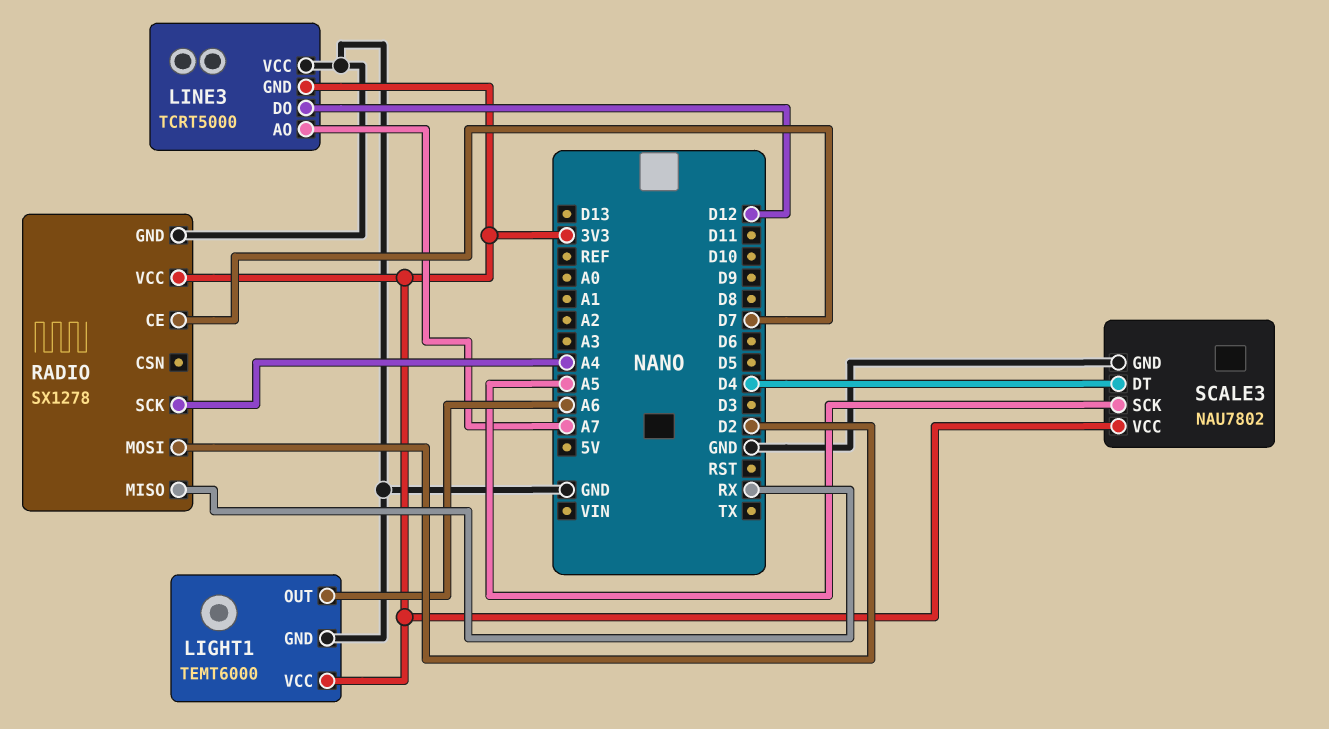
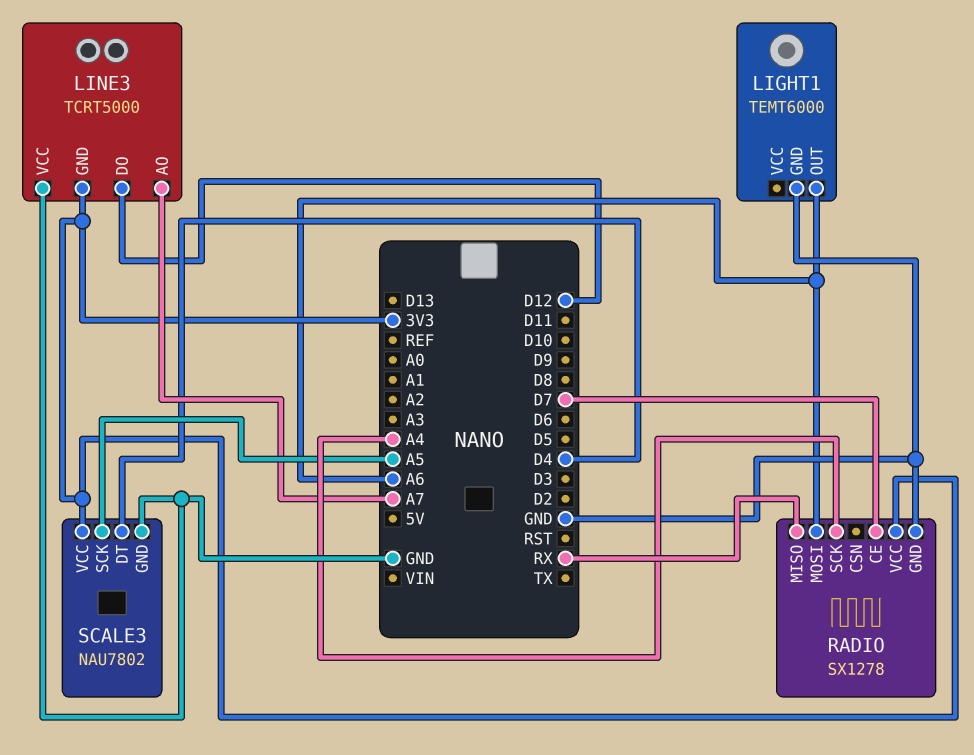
LIGHT1 pin VCC: 3V3 -> none
RADIO pin MOSI: D2 -> A6

